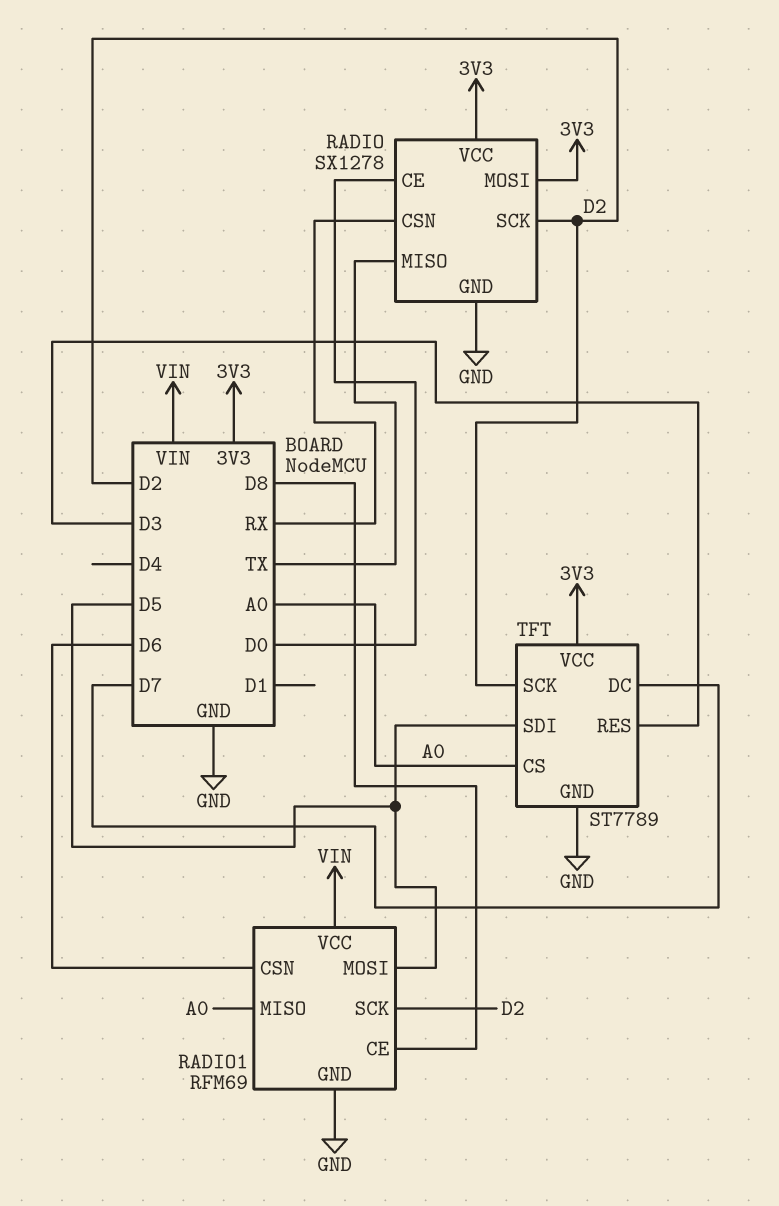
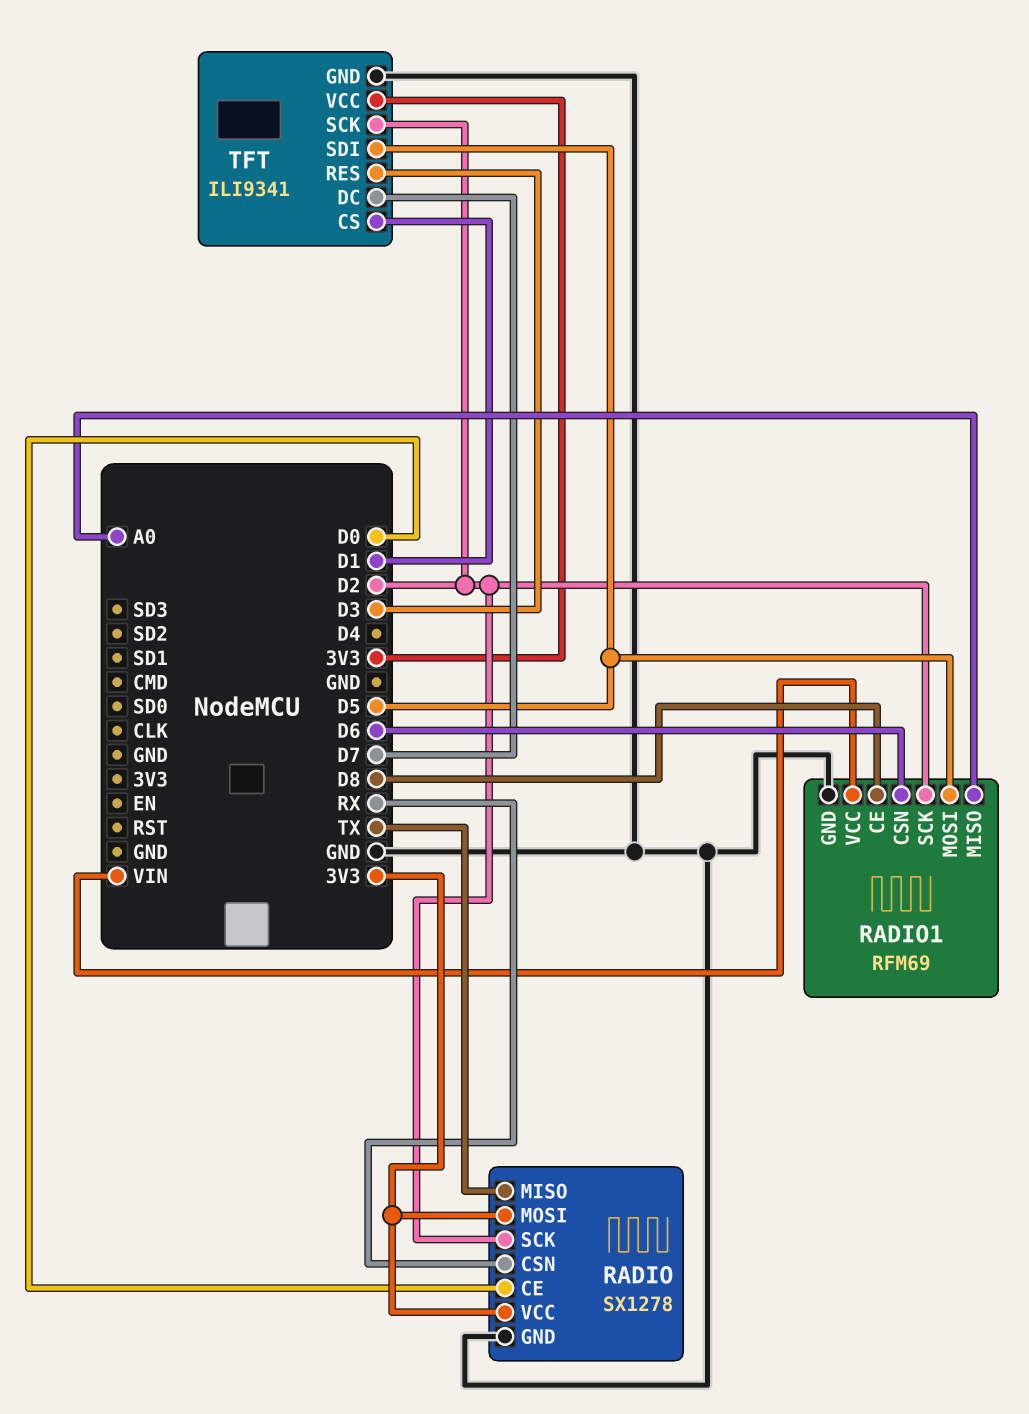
TFT: ST7789 -> ILI9341
TFT pin CS: A0 -> D1

